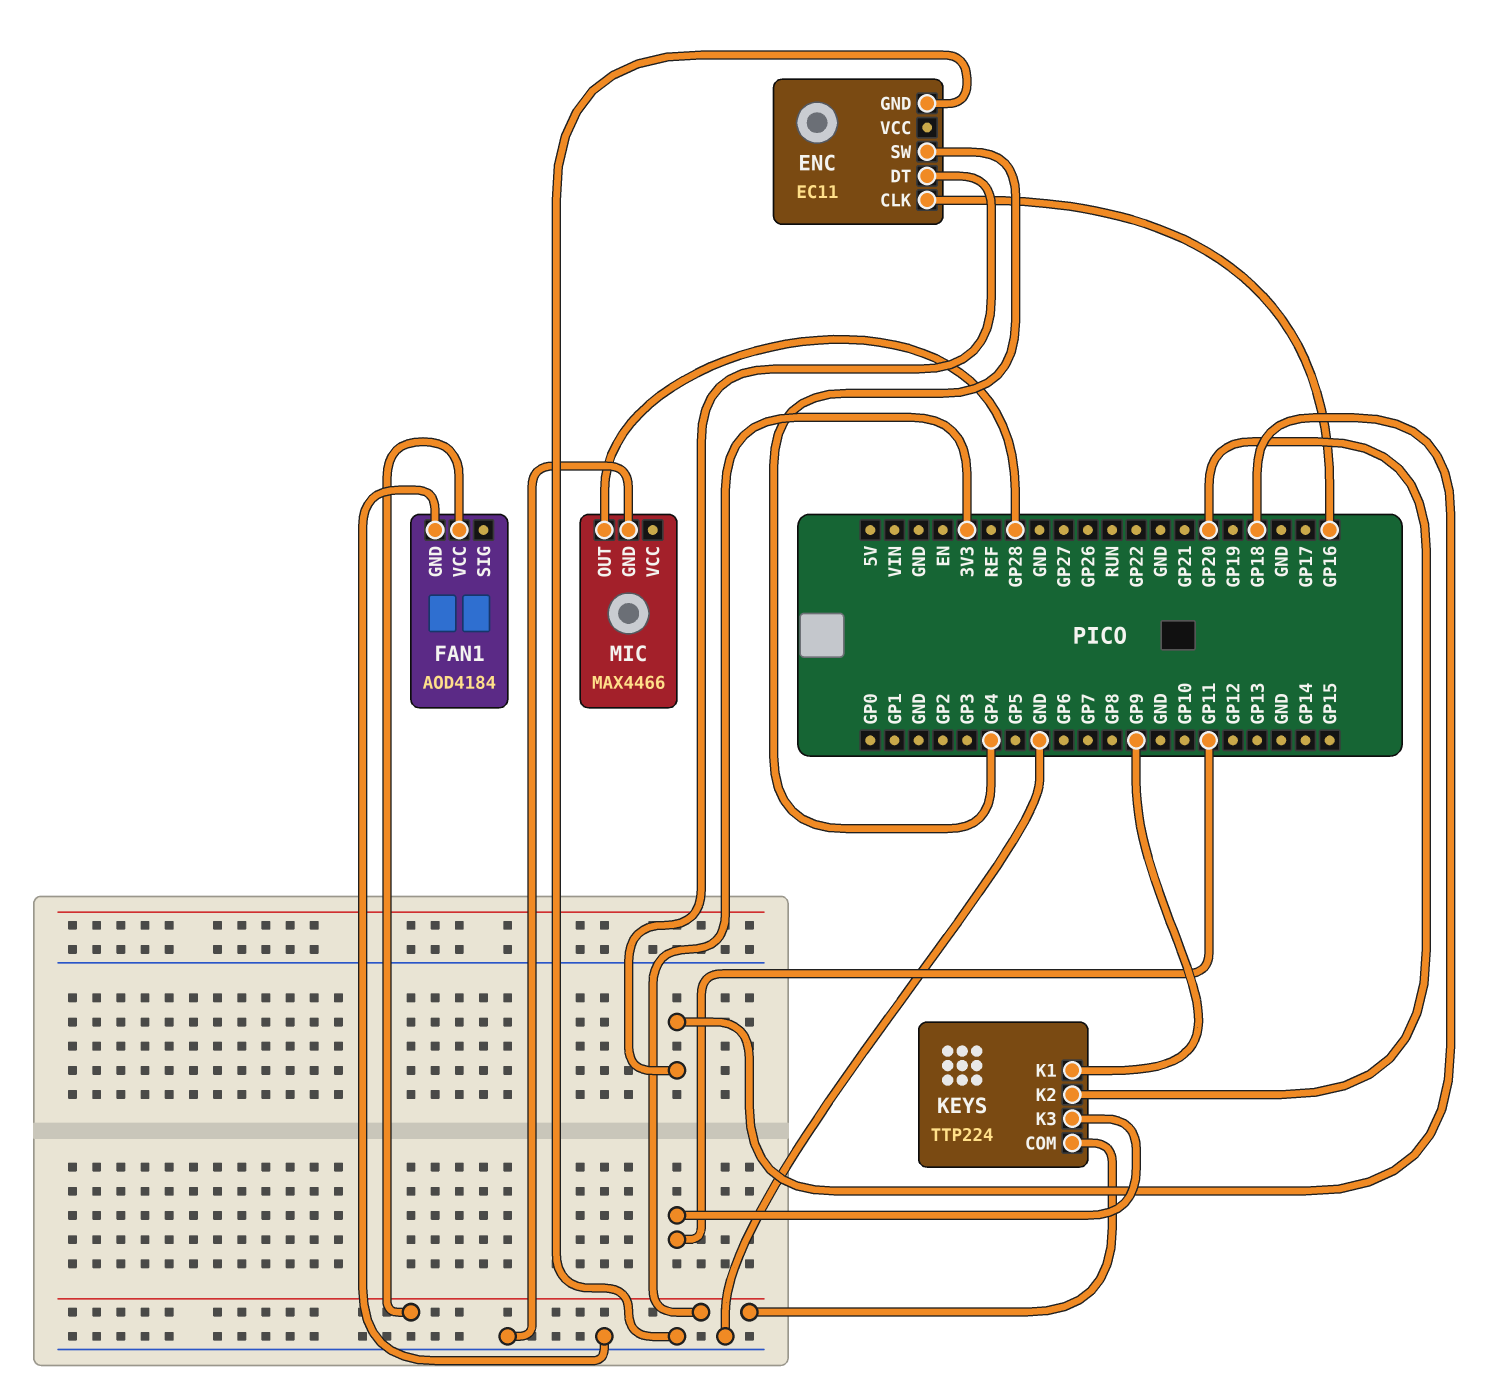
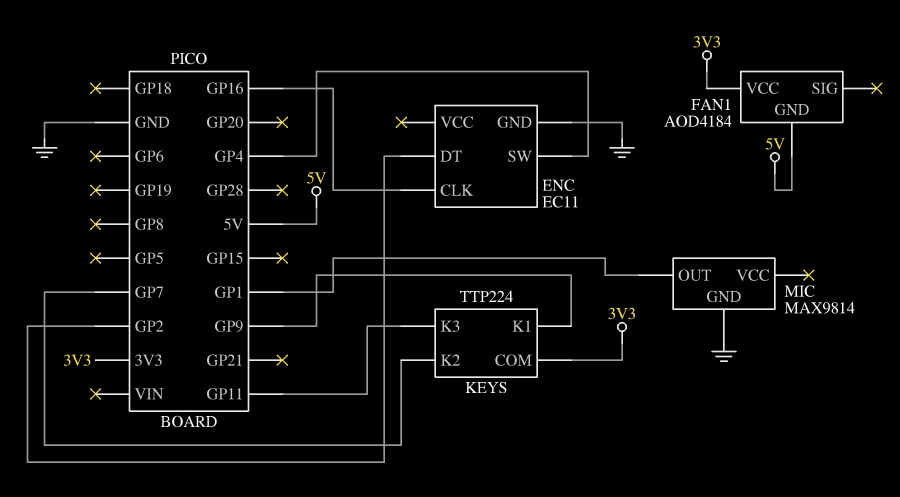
ENC pin DT: GP18 -> GP2
FAN1 pin GND: GND -> 5V
KEYS pin K2: GP20 -> GP7
MIC: MAX4466 -> MAX9814
MIC pin OUT: GP28 -> GP1

